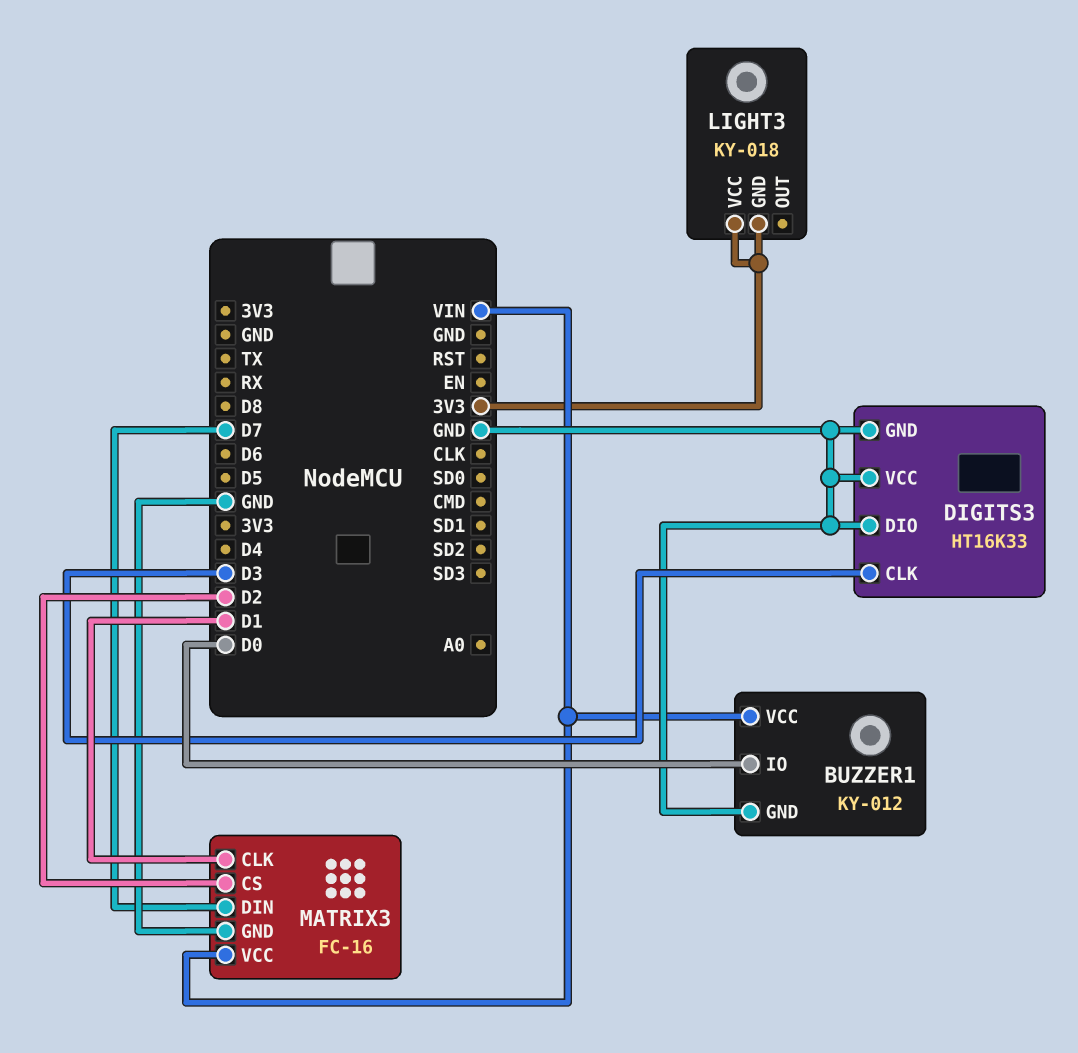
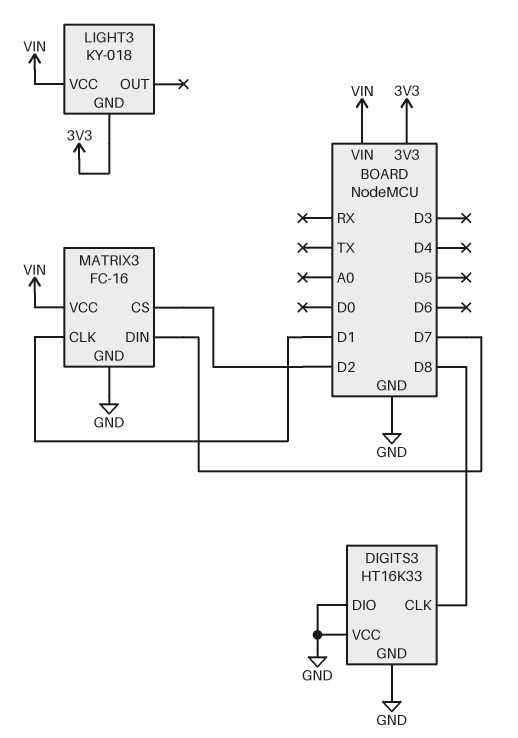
BUZZER1: KY-012 -> none
BUZZER1 pin GND: GND -> none
BUZZER1 pin IO: D0 -> none
BUZZER1 pin VCC: VIN -> none
DIGITS3 pin CLK: D3 -> D8
LIGHT3 pin VCC: 3V3 -> VIN

